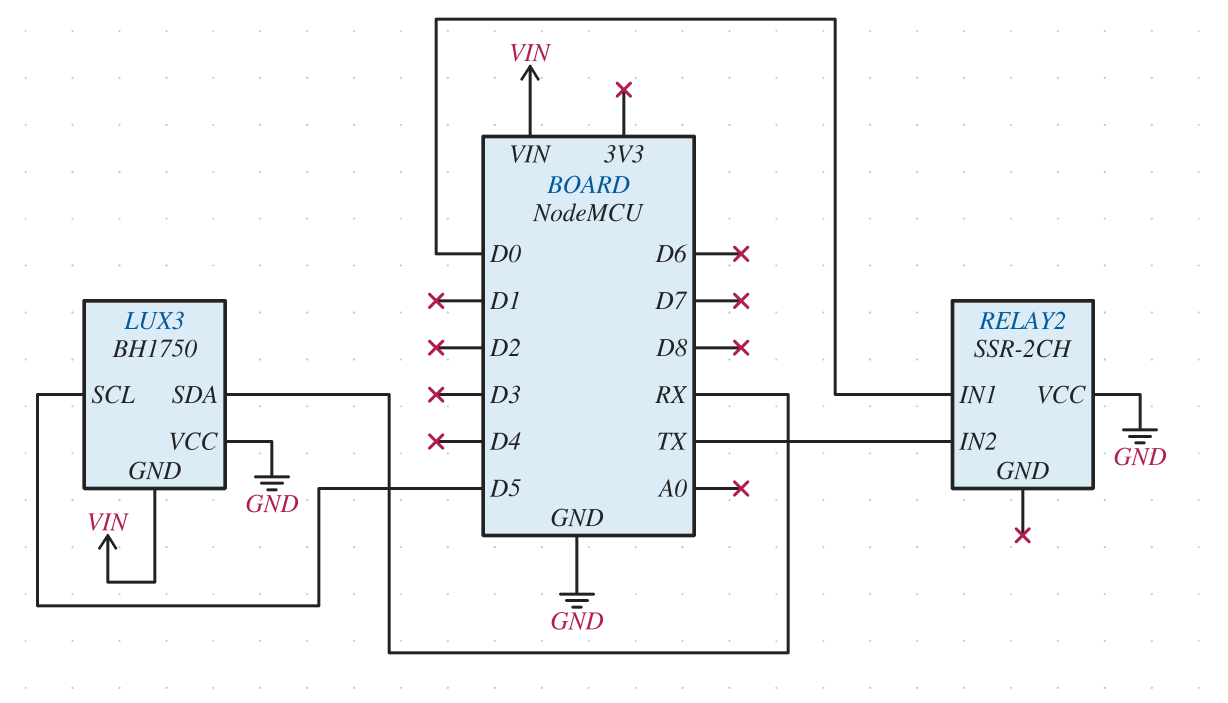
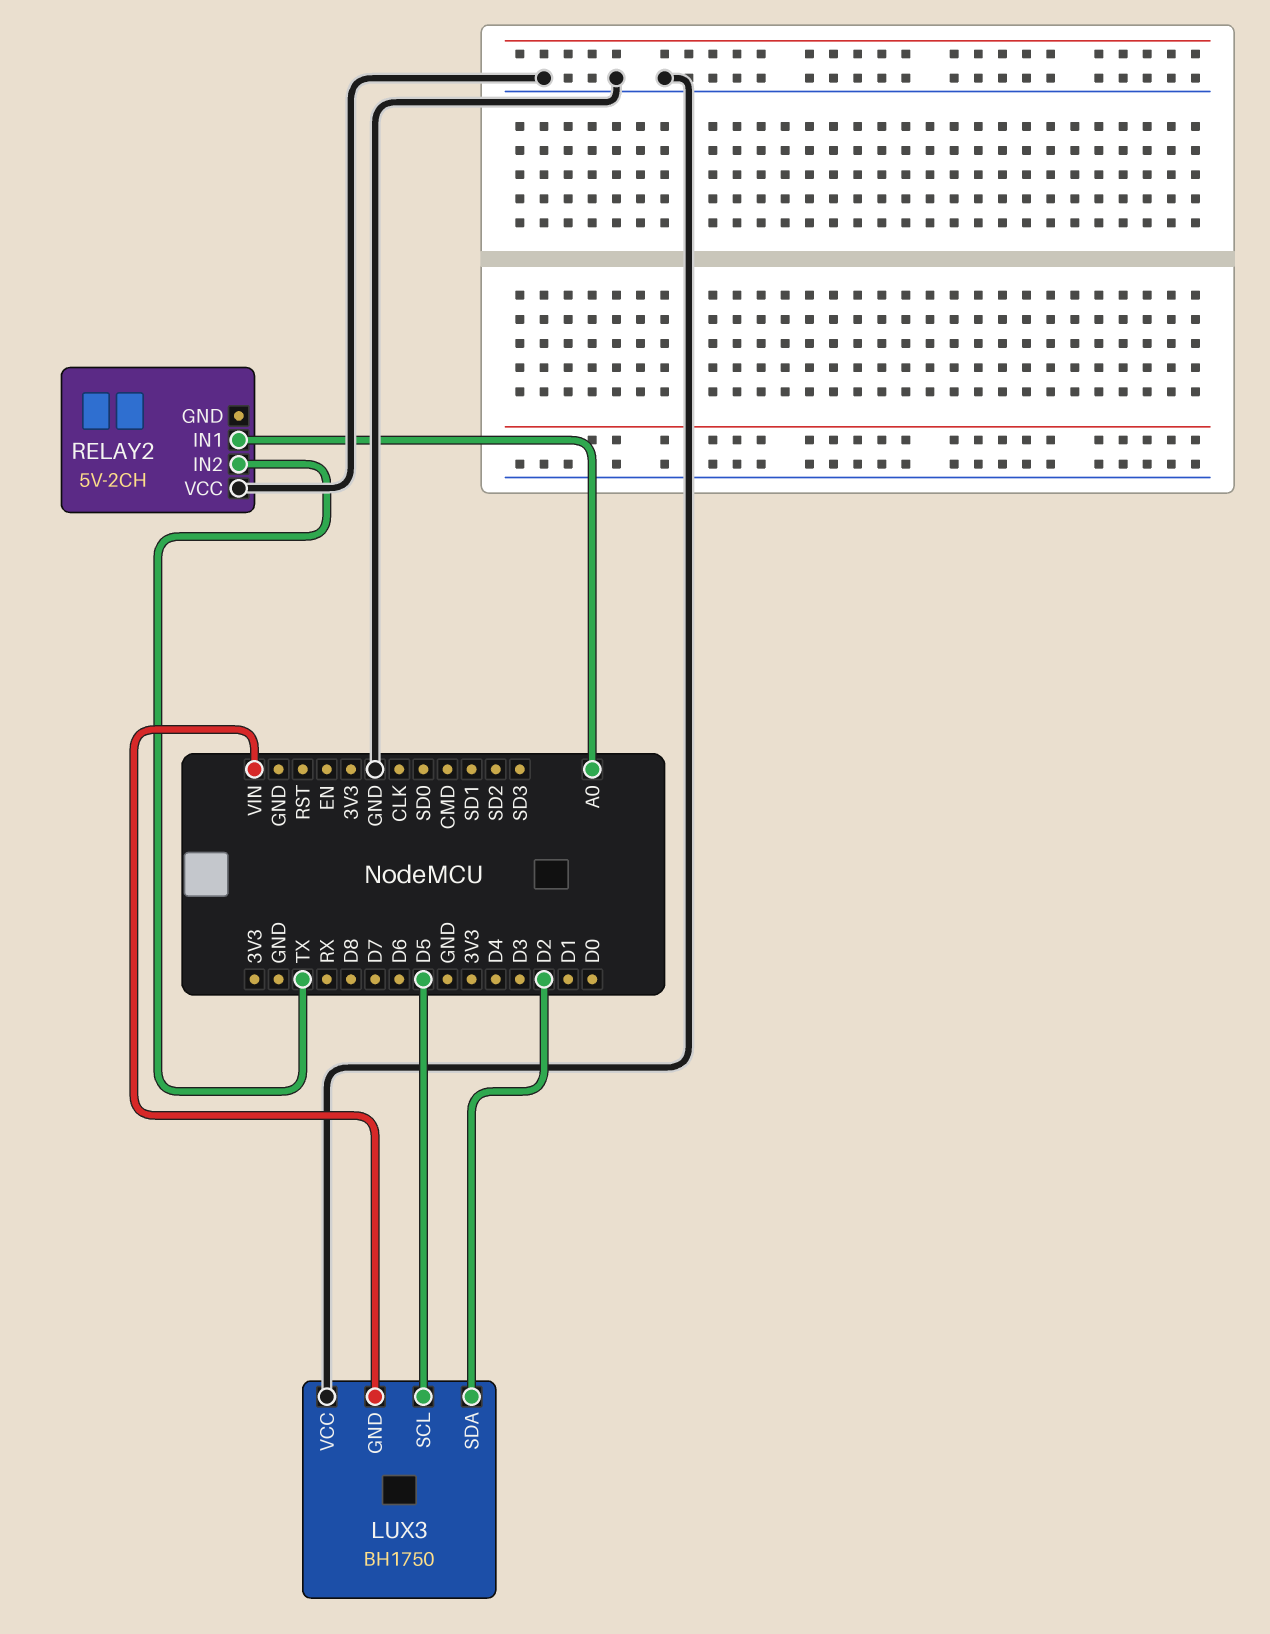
LUX3 pin SDA: RX -> D2
RELAY2: SSR-2CH -> 5V-2CH
RELAY2 pin IN1: D0 -> A0

